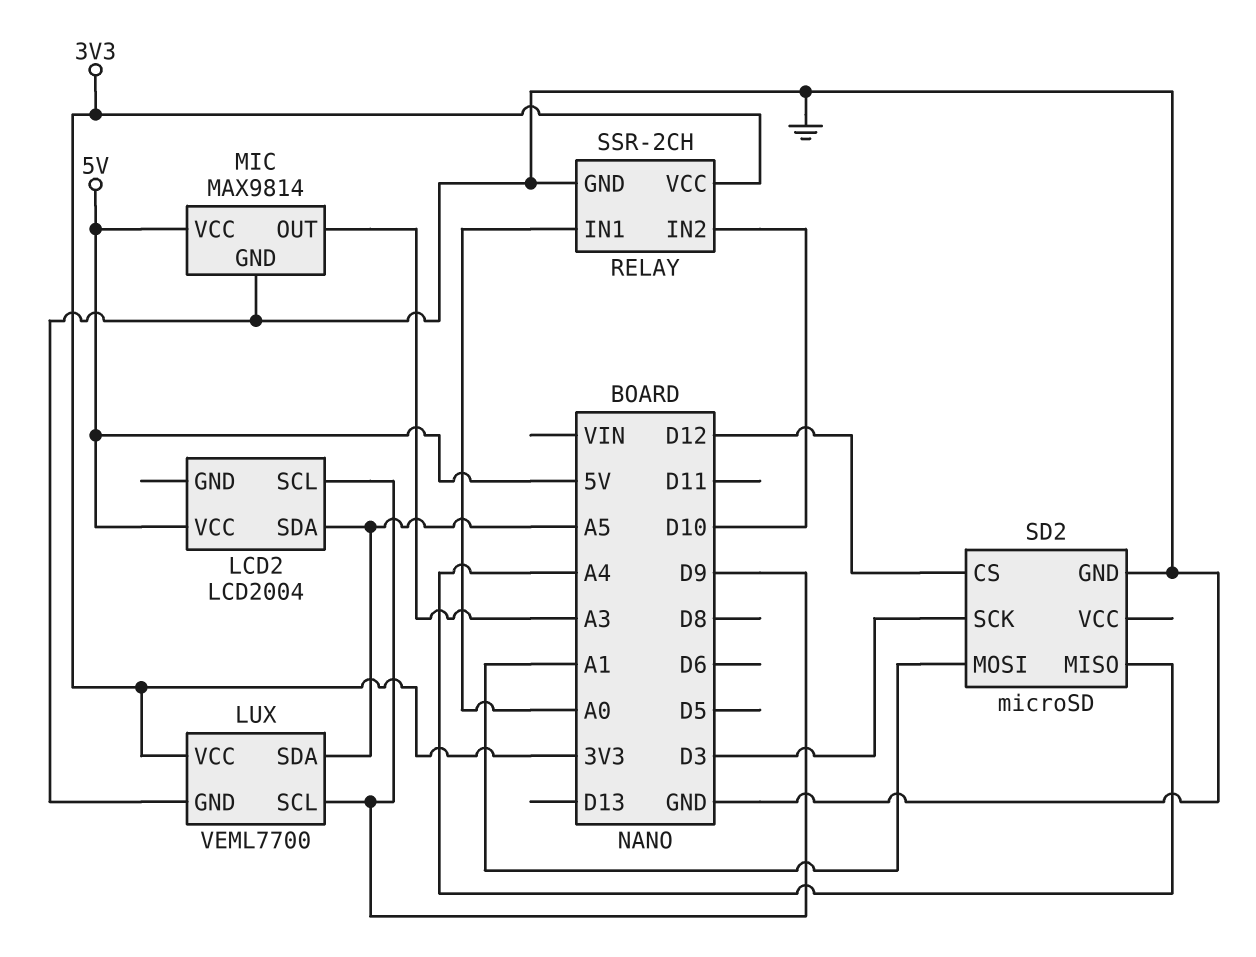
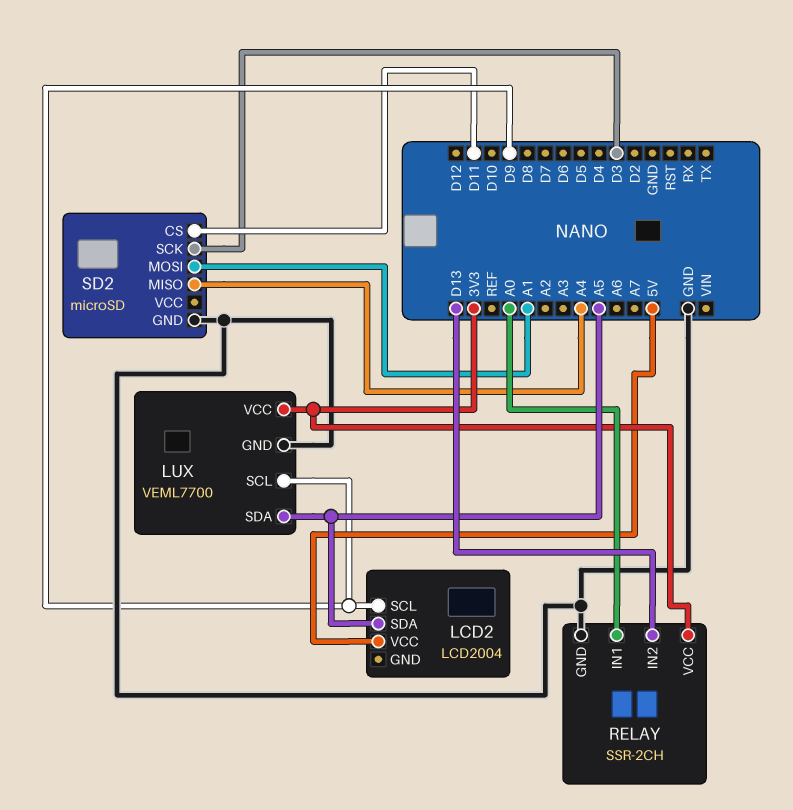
MIC: MAX9814 -> none
MIC pin GND: GND -> none
MIC pin OUT: A3 -> none
MIC pin VCC: 5V -> none
RELAY pin IN2: D10 -> D13
SD2 pin CS: D12 -> D11

